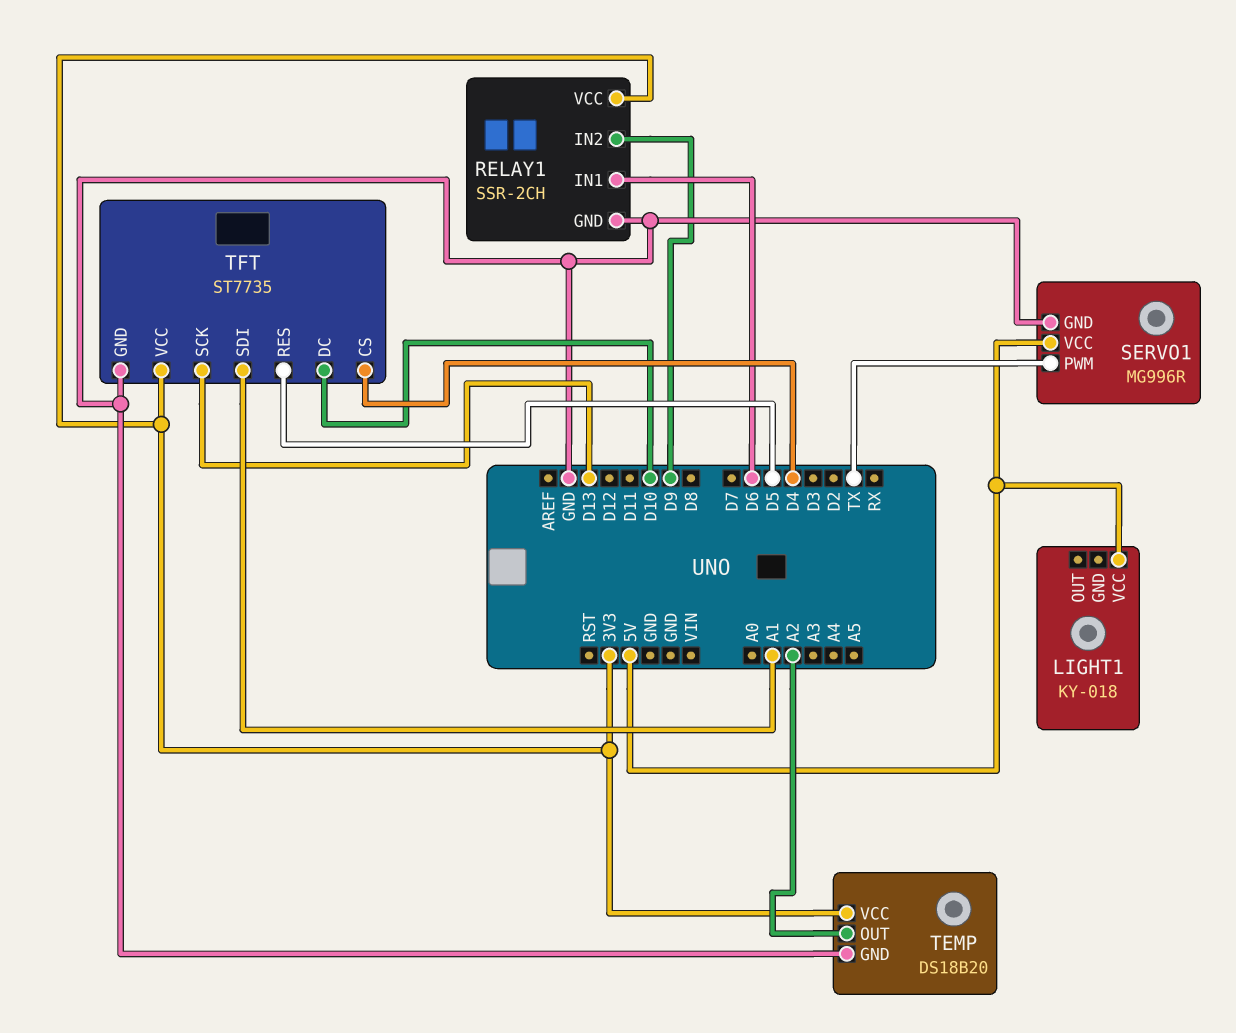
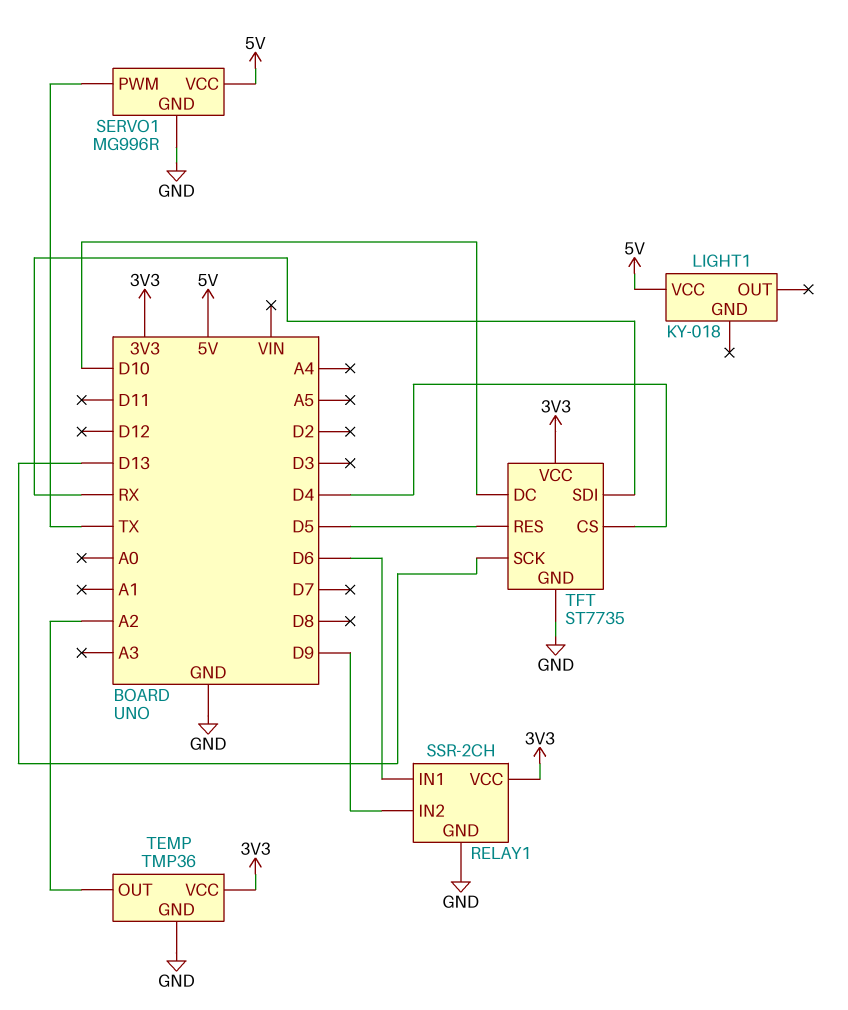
TEMP: DS18B20 -> TMP36
TFT pin SDI: A1 -> RX

